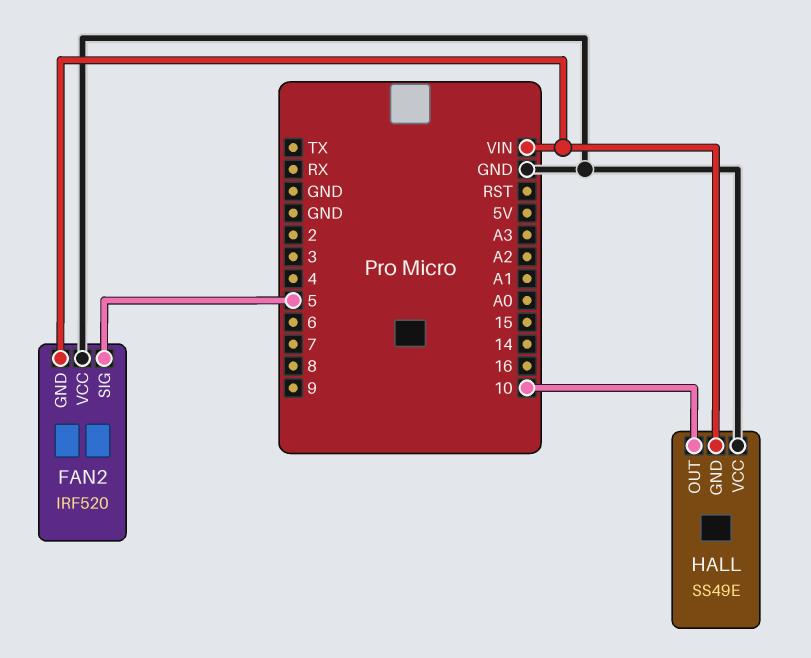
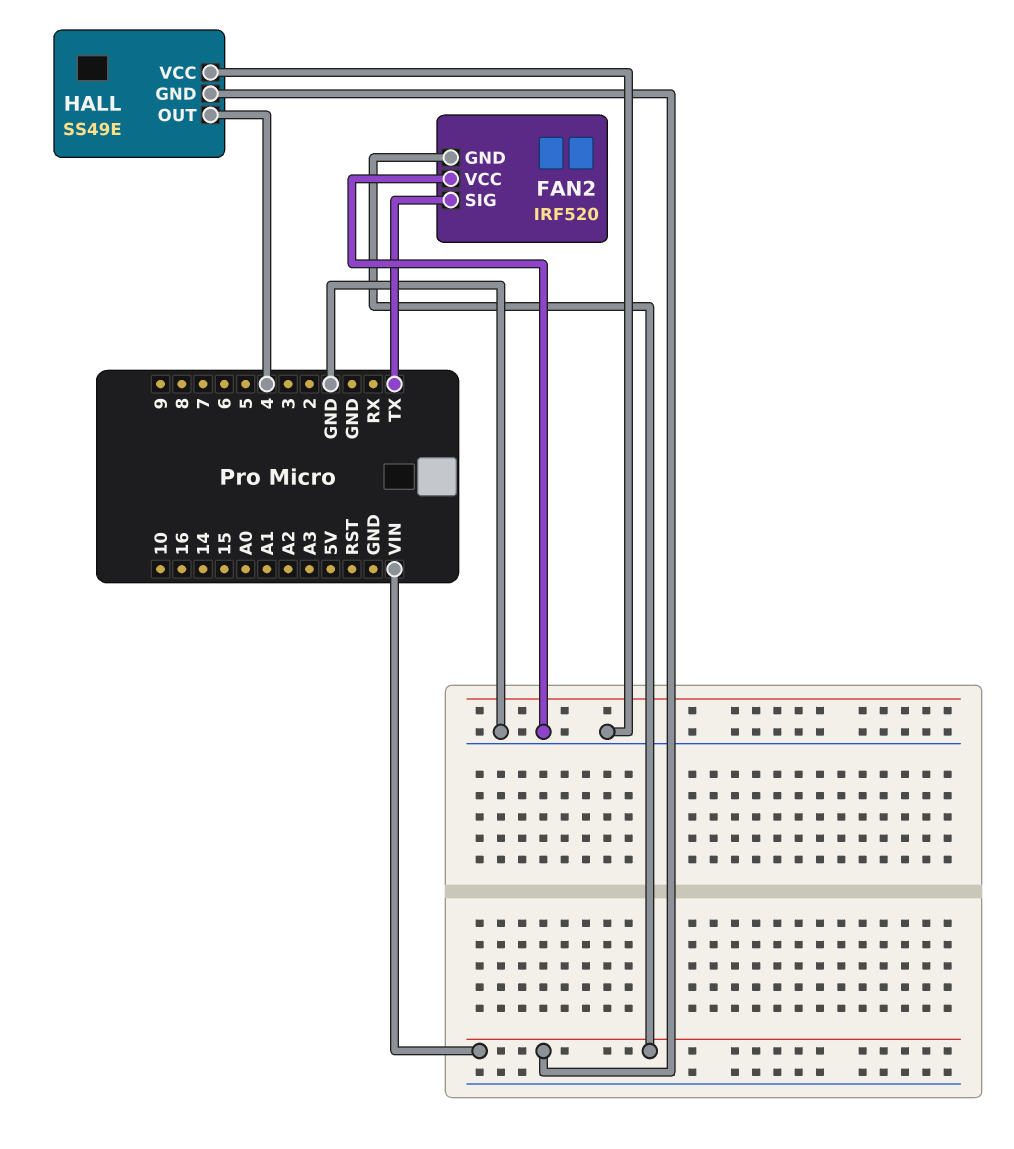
FAN2 pin SIG: 5 -> TX
HALL pin OUT: 10 -> 4

